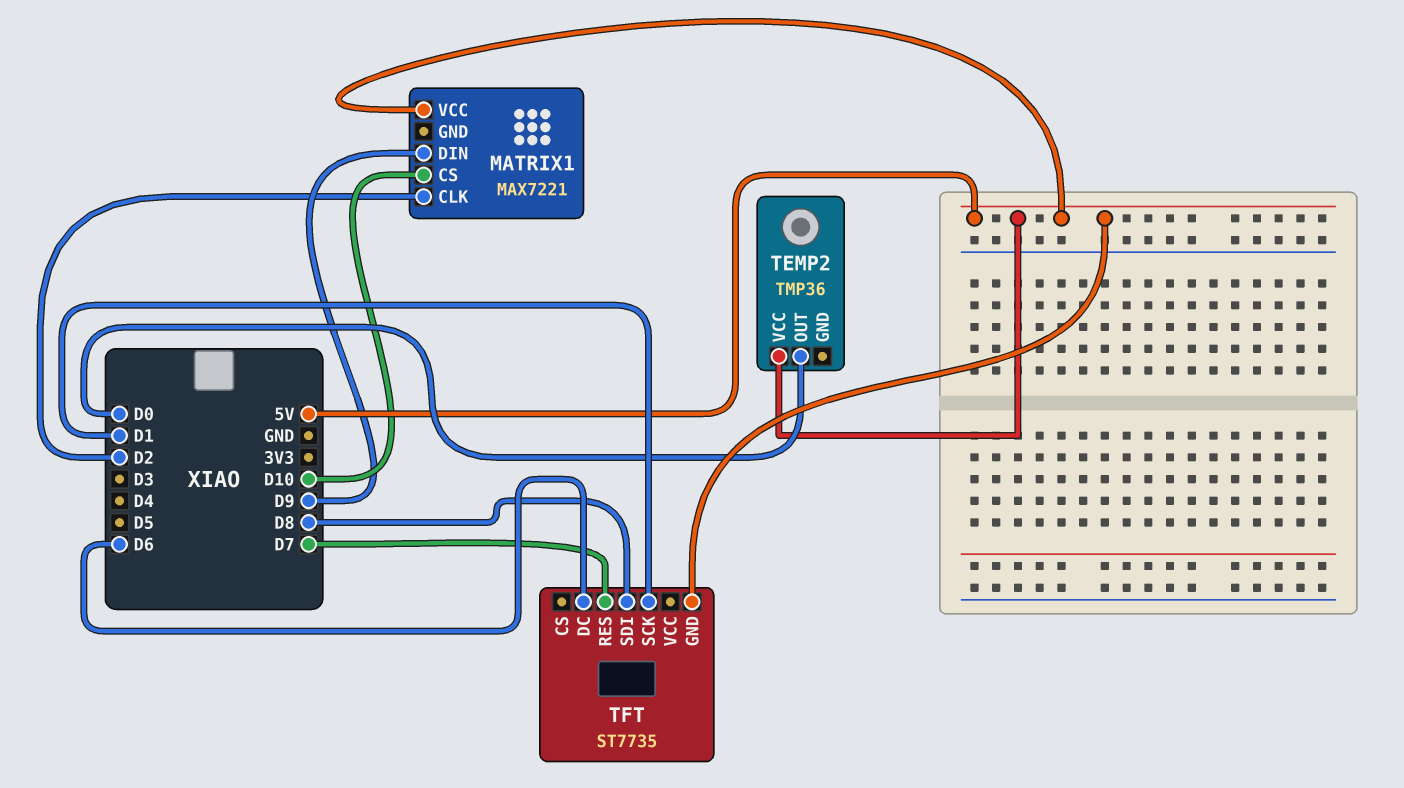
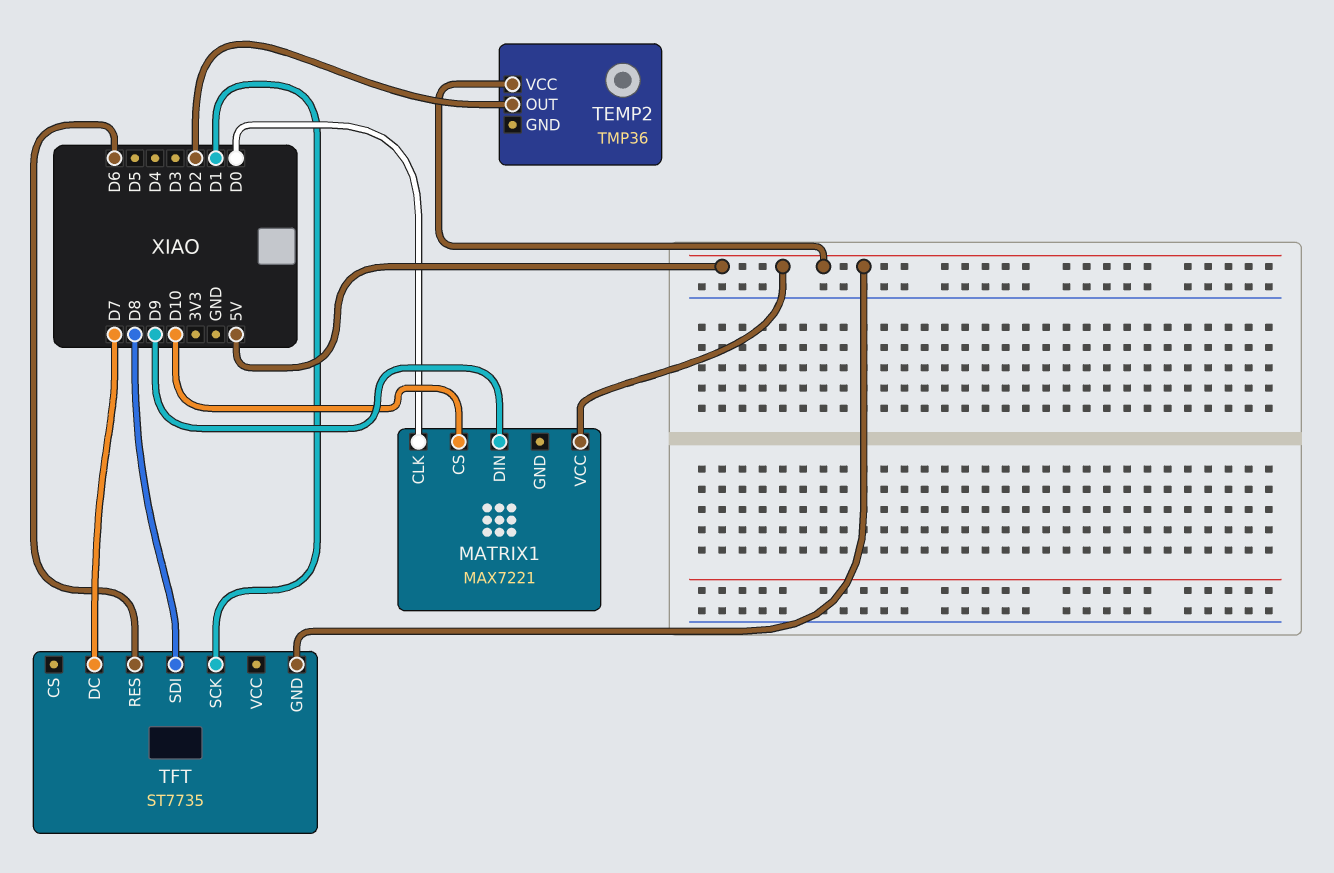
MATRIX1 pin CLK: D2 -> D0
TEMP2 pin OUT: D0 -> D2
TFT pin DC: D6 -> D7
TFT pin RES: D7 -> D6

